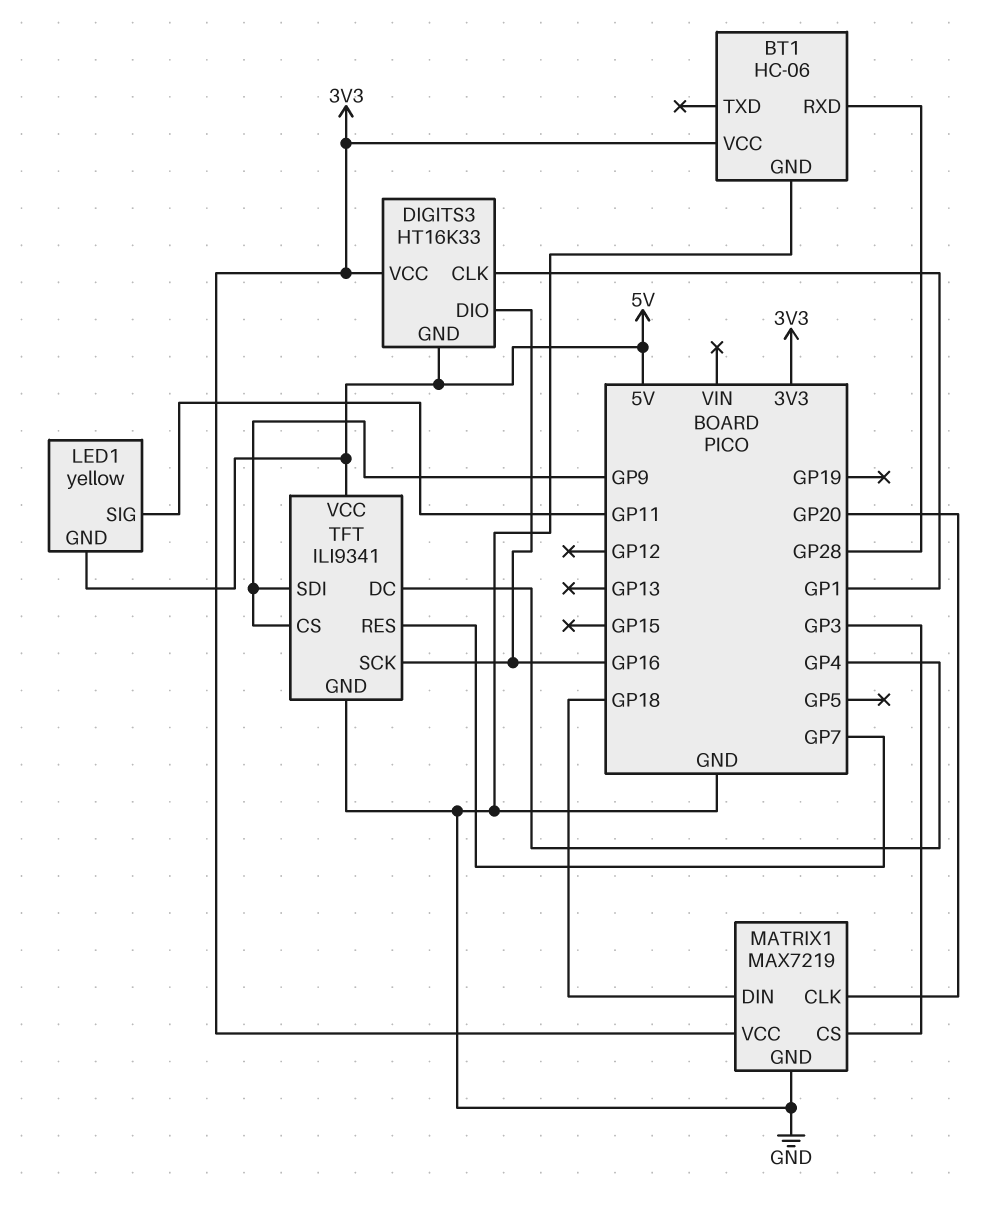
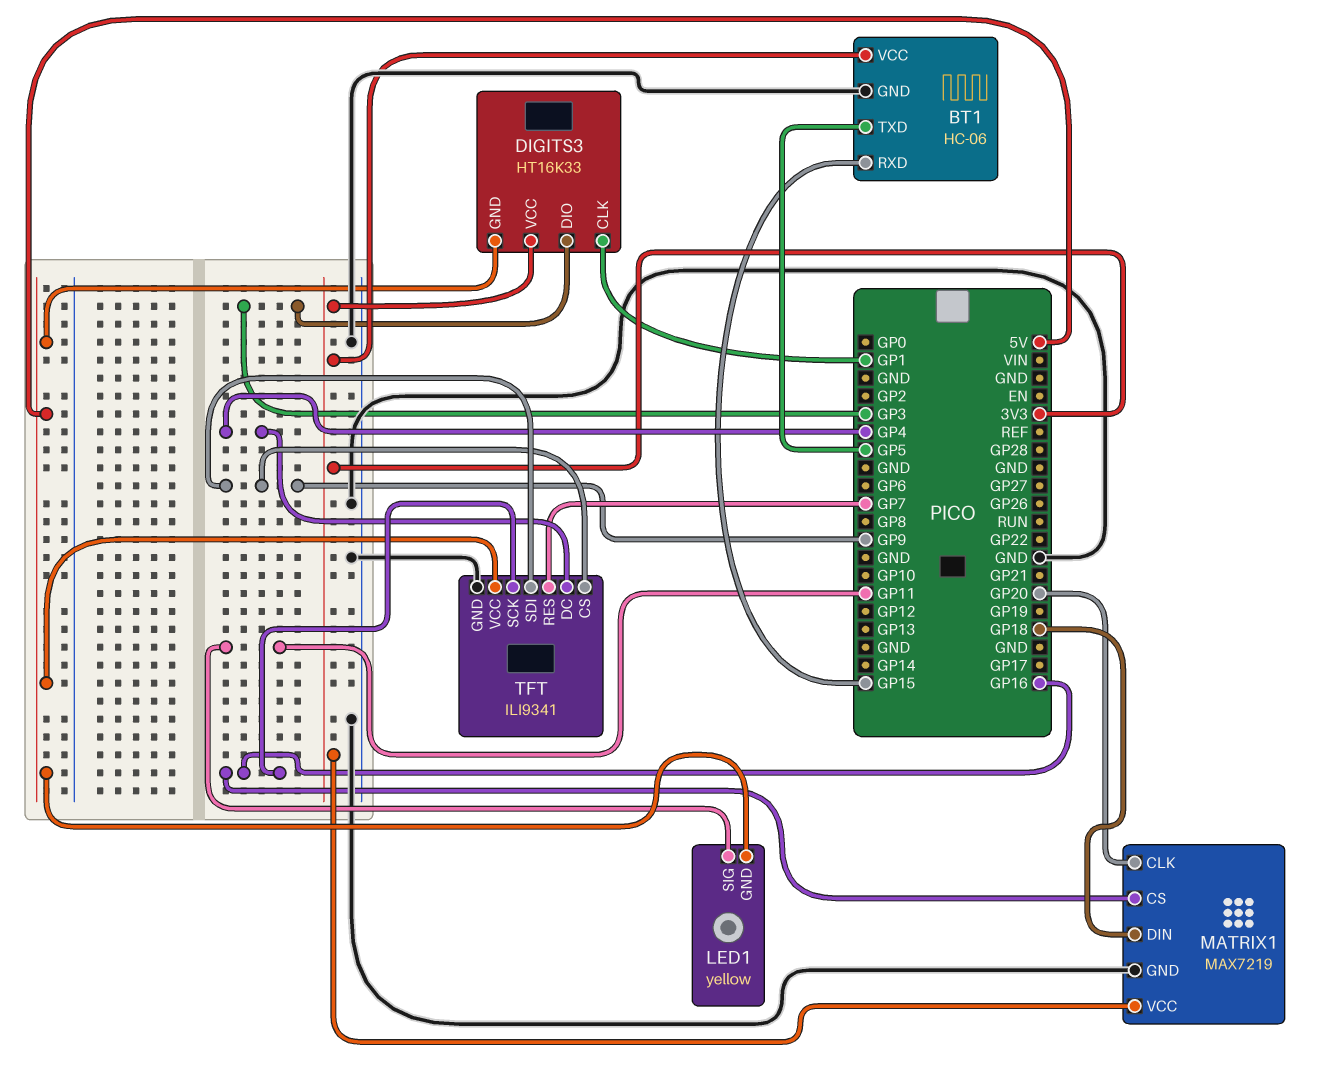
BT1 pin RXD: GP28 -> GP15
BT1 pin TXD: none -> GP5
DIGITS3 pin DIO: GP16 -> GP3
MATRIX1 pin CS: GP3 -> GP16

